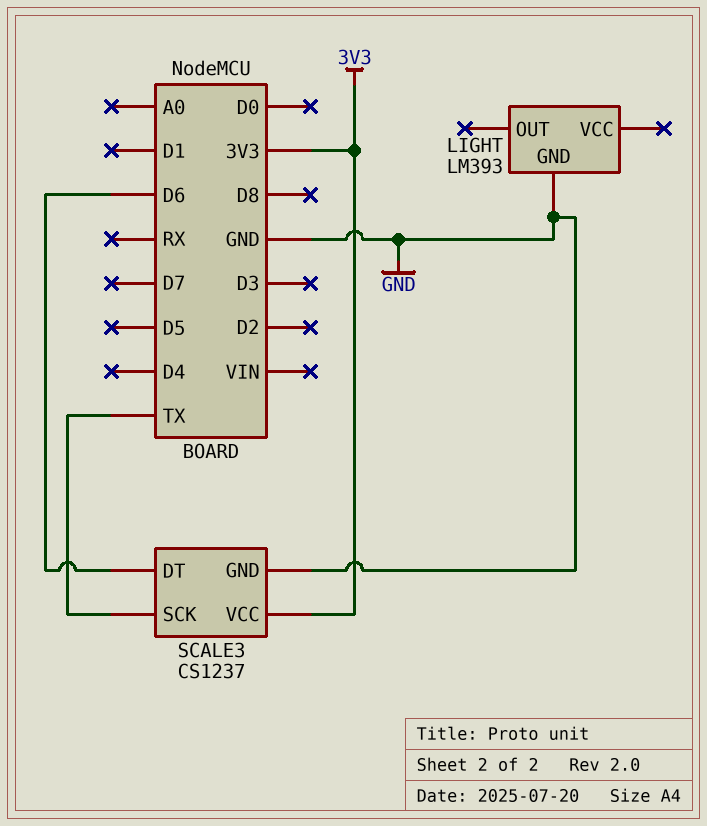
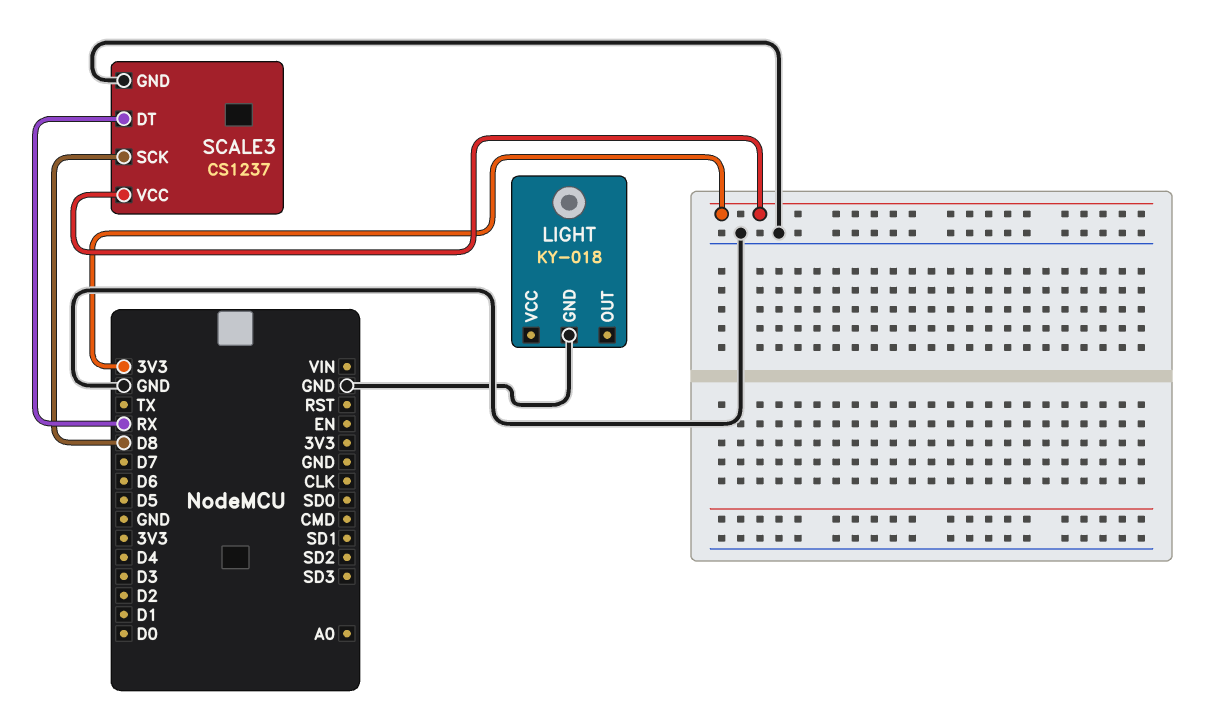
LIGHT: LM393 -> KY-018
SCALE3 pin DT: D6 -> RX
SCALE3 pin SCK: TX -> D8

